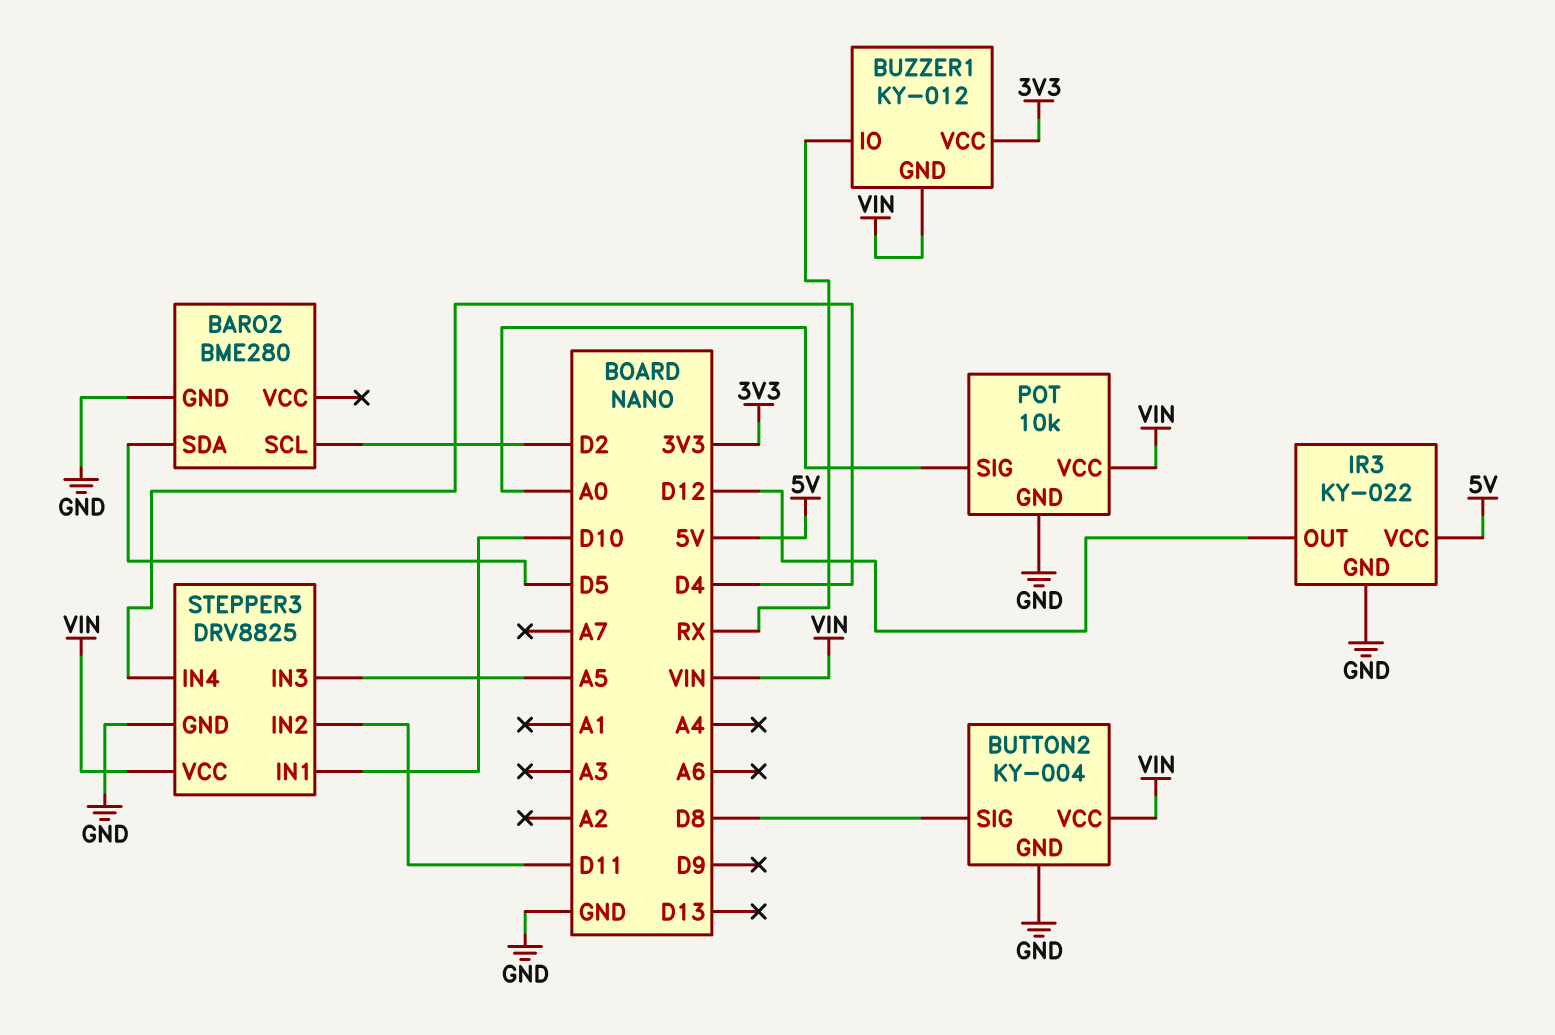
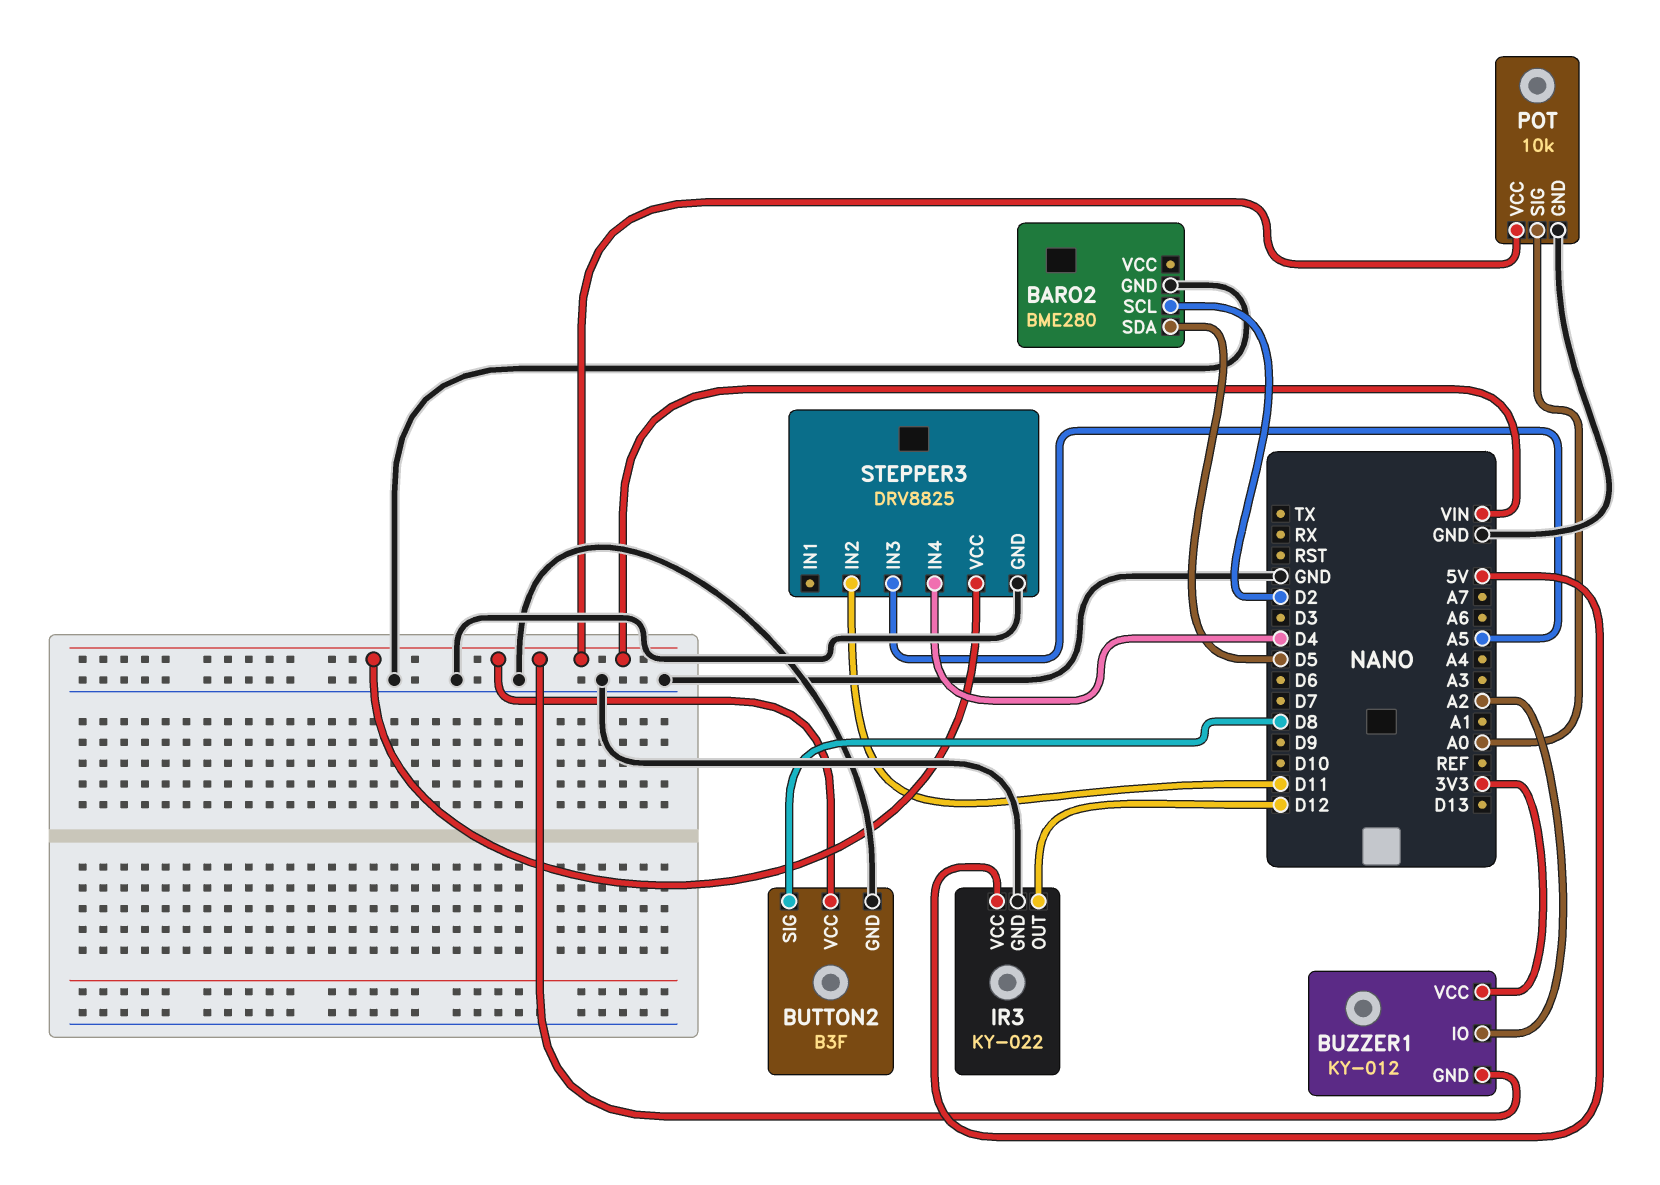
BUTTON2: KY-004 -> B3F
BUZZER1 pin IO: RX -> A2
STEPPER3 pin IN1: D10 -> none

